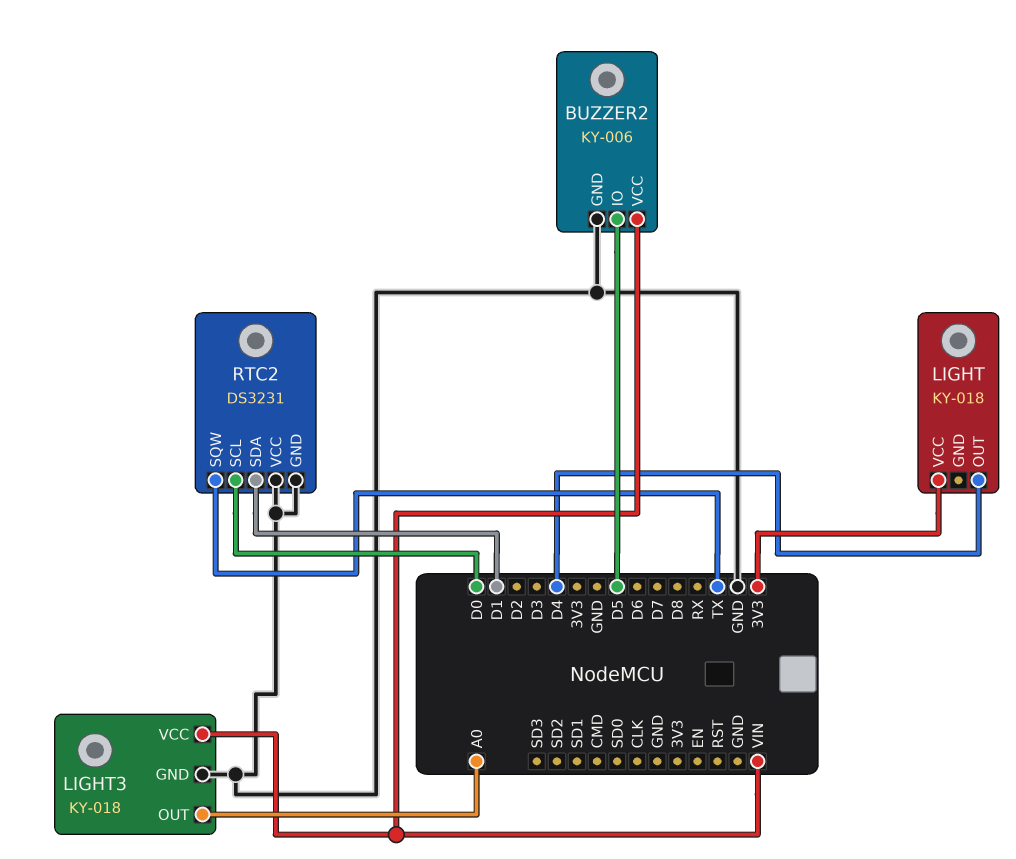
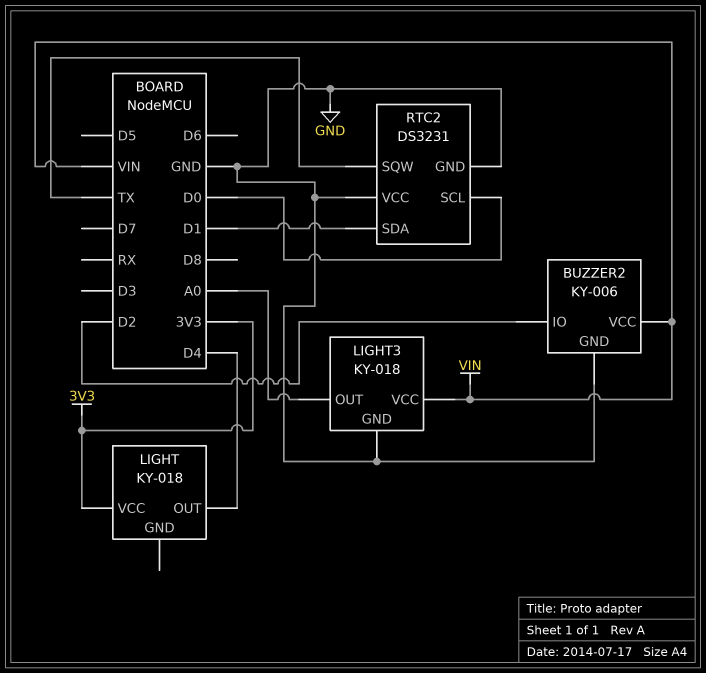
BUZZER2 pin IO: D5 -> D2

